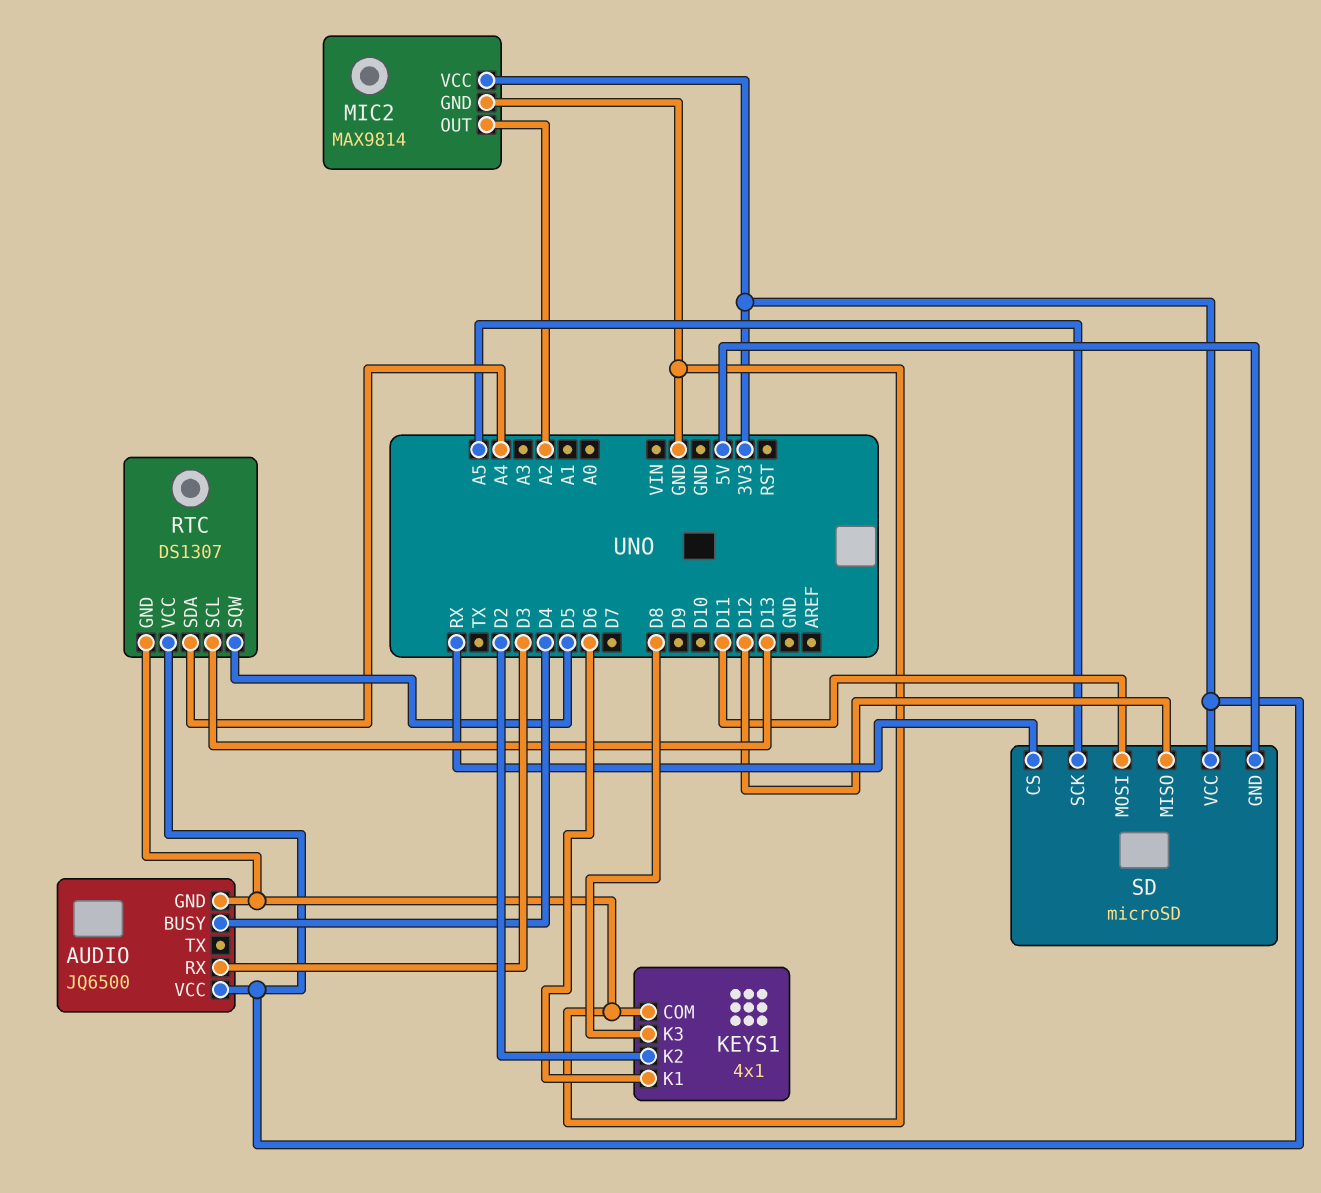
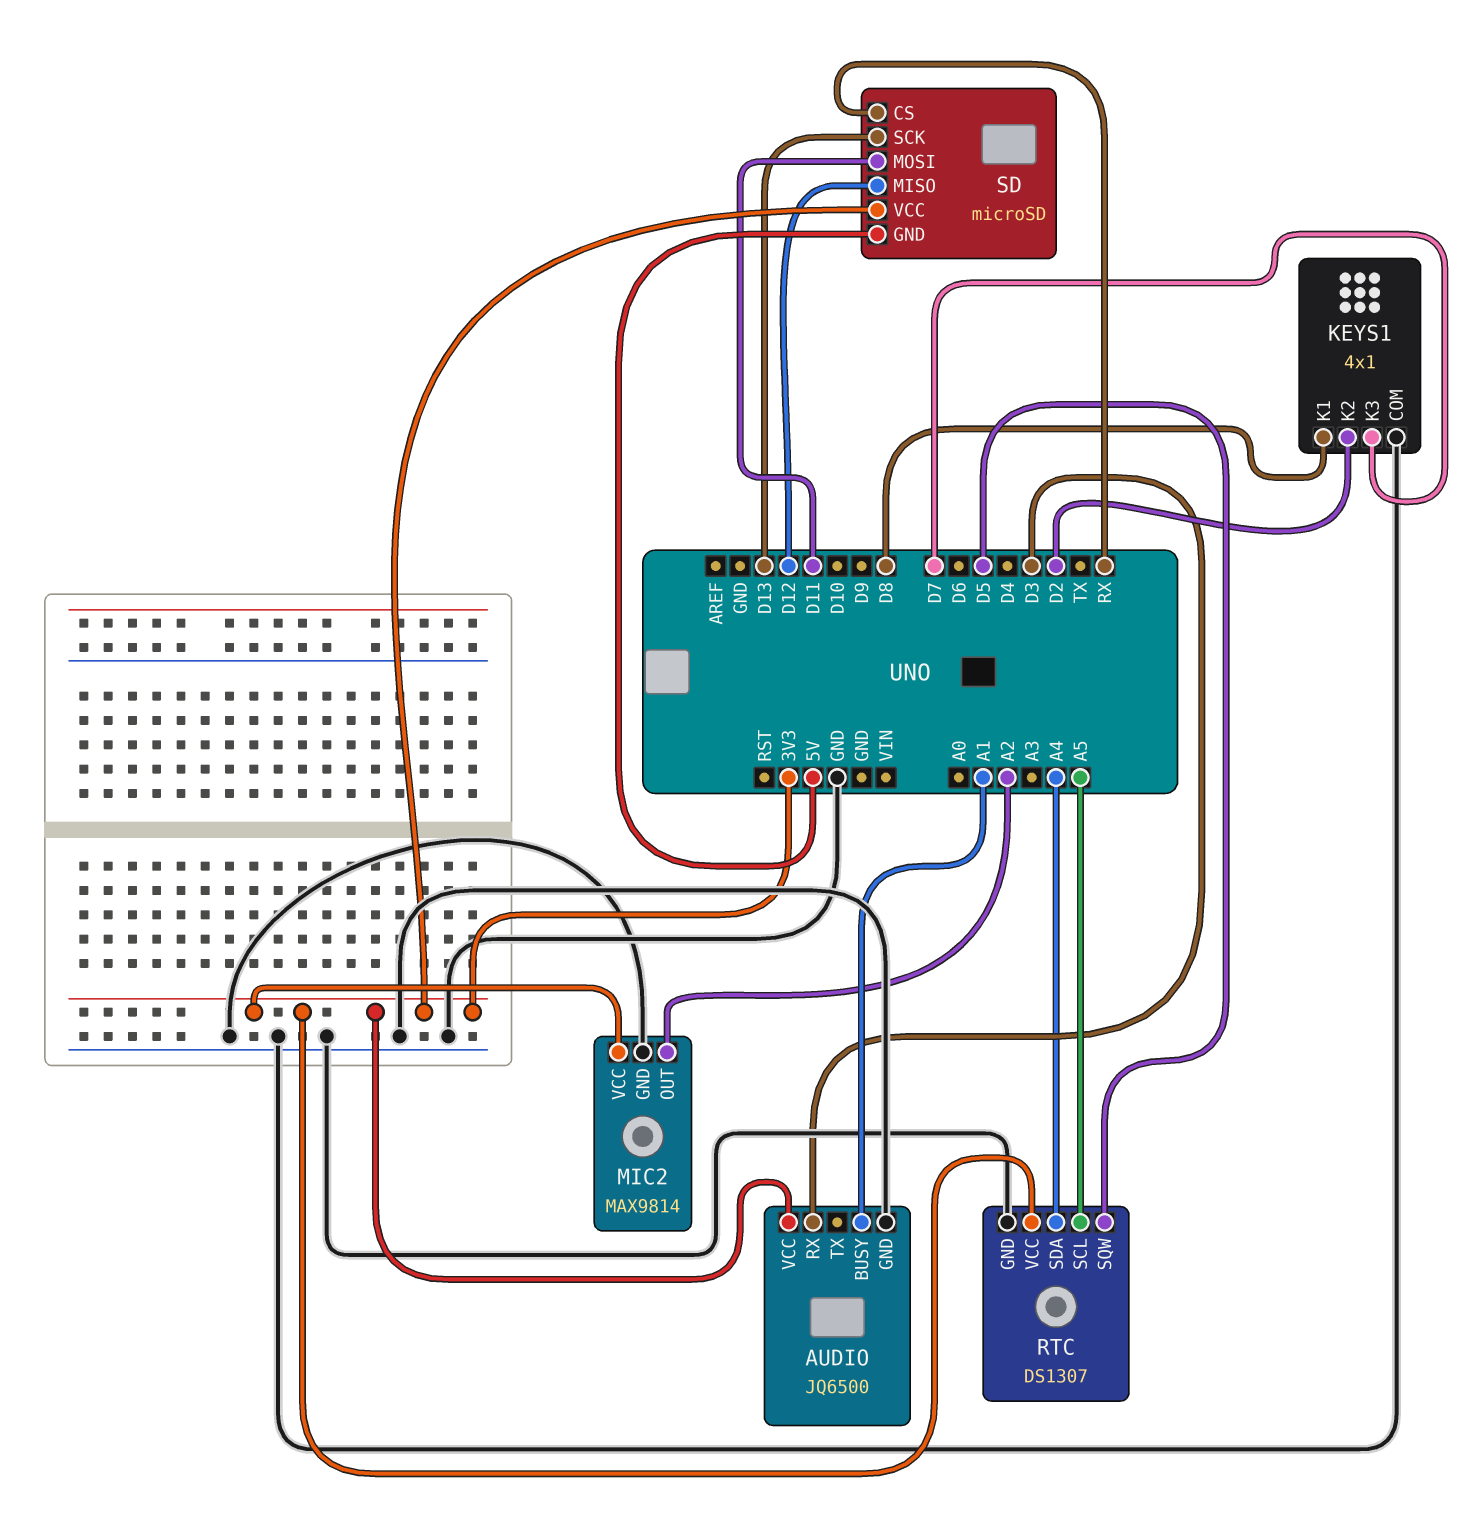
AUDIO pin BUSY: D4 -> A1
KEYS1 pin K1: D6 -> D8
KEYS1 pin K3: D8 -> D7
RTC pin SCL: D13 -> A5
SD pin SCK: A5 -> D13

